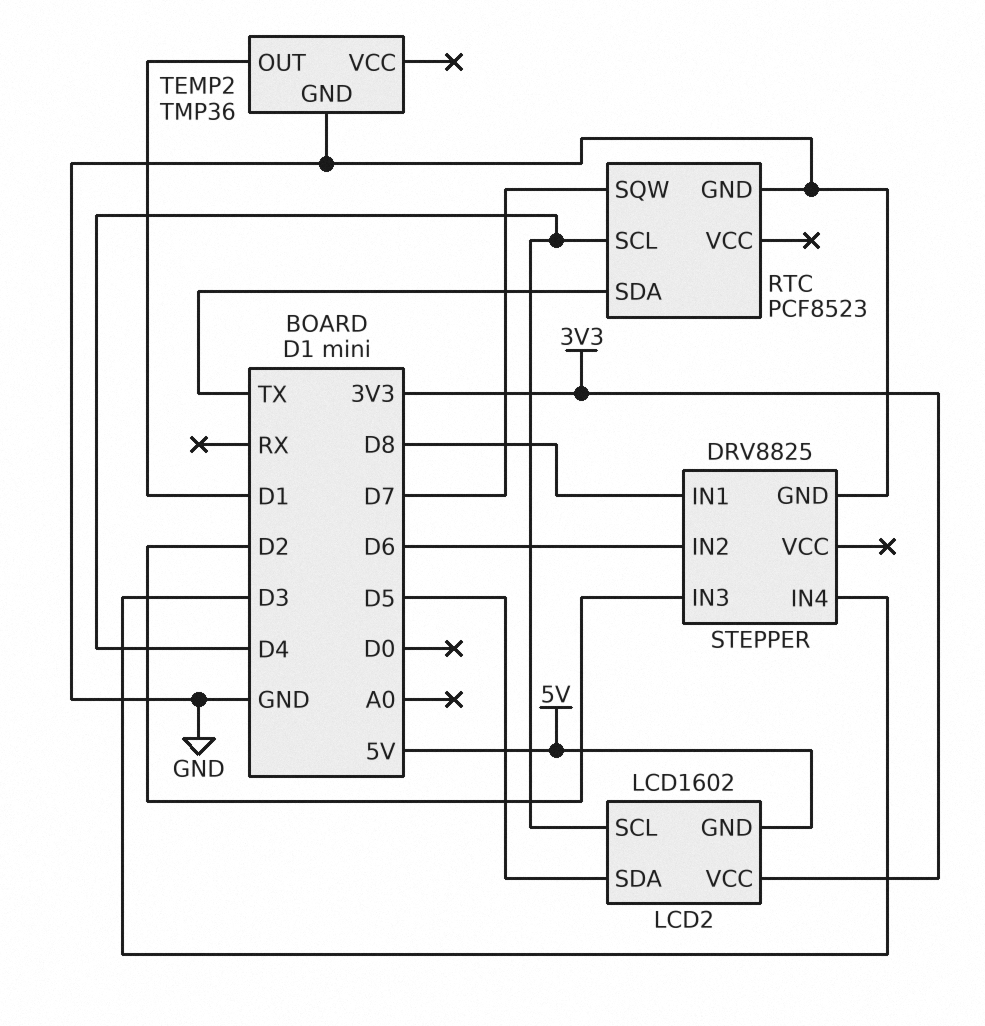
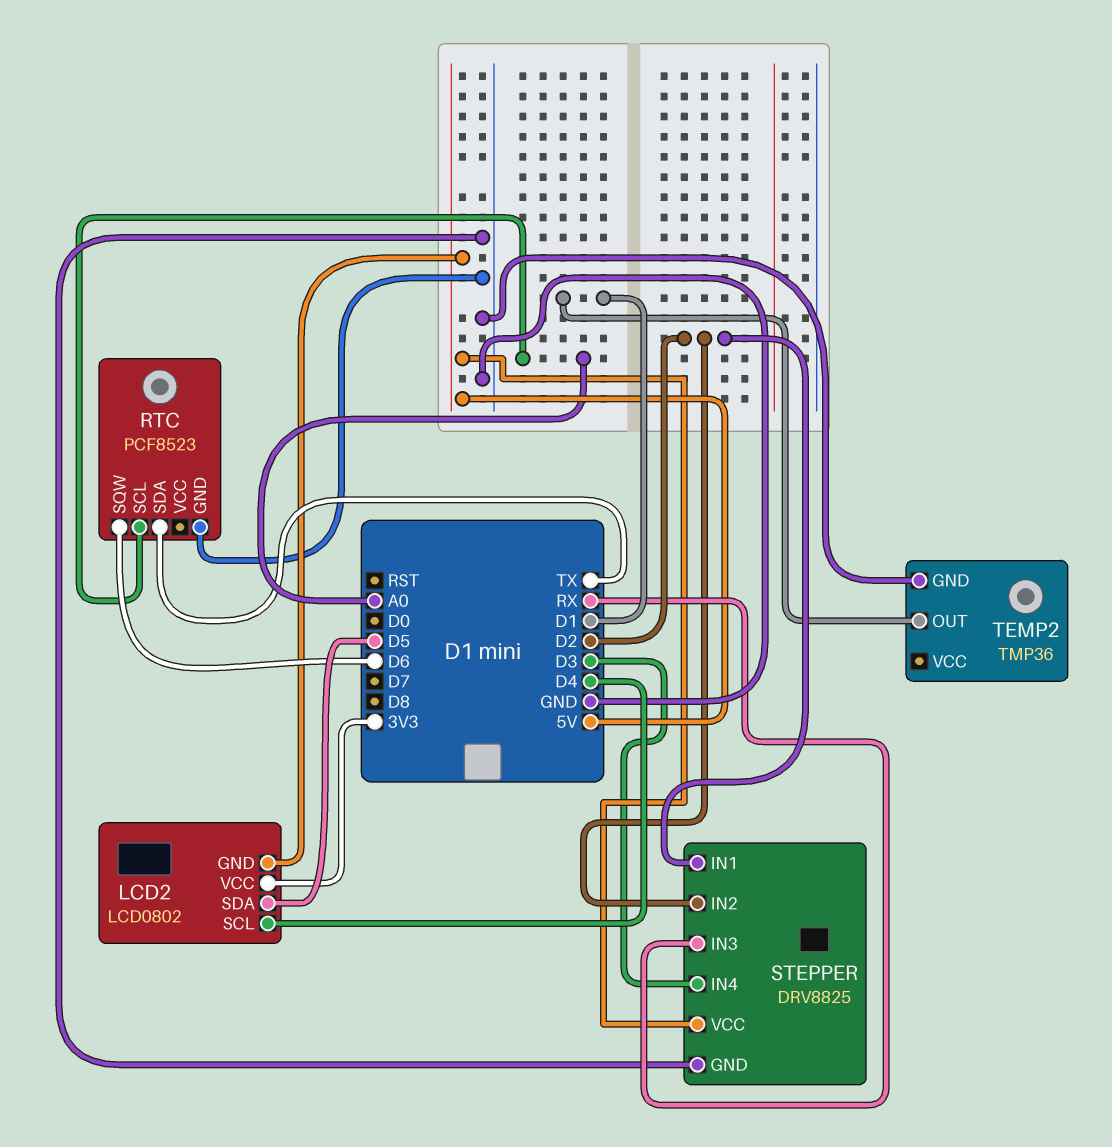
LCD2: LCD1602 -> LCD0802
RTC pin SCL: D4 -> A0
RTC pin SQW: D7 -> D6
STEPPER pin IN1: D8 -> D2
STEPPER pin IN2: D6 -> D2
STEPPER pin IN3: D2 -> RX
STEPPER pin VCC: none -> 5V

